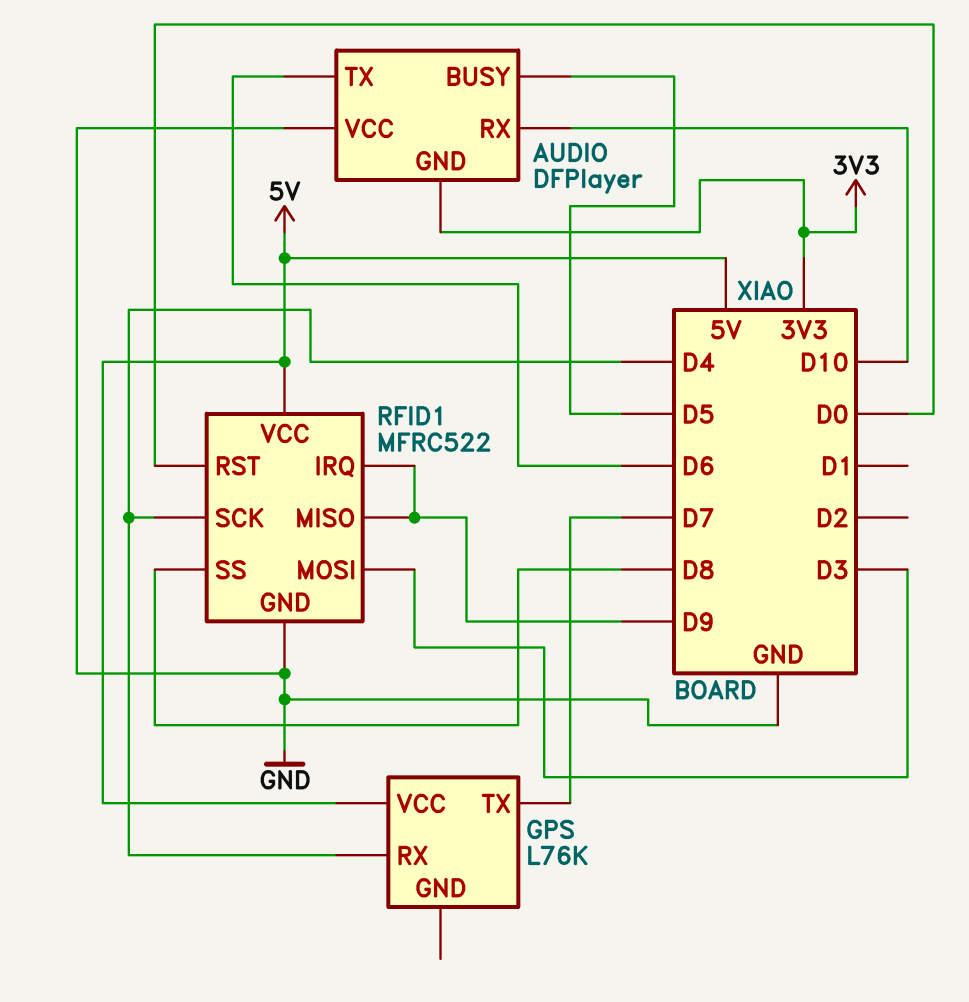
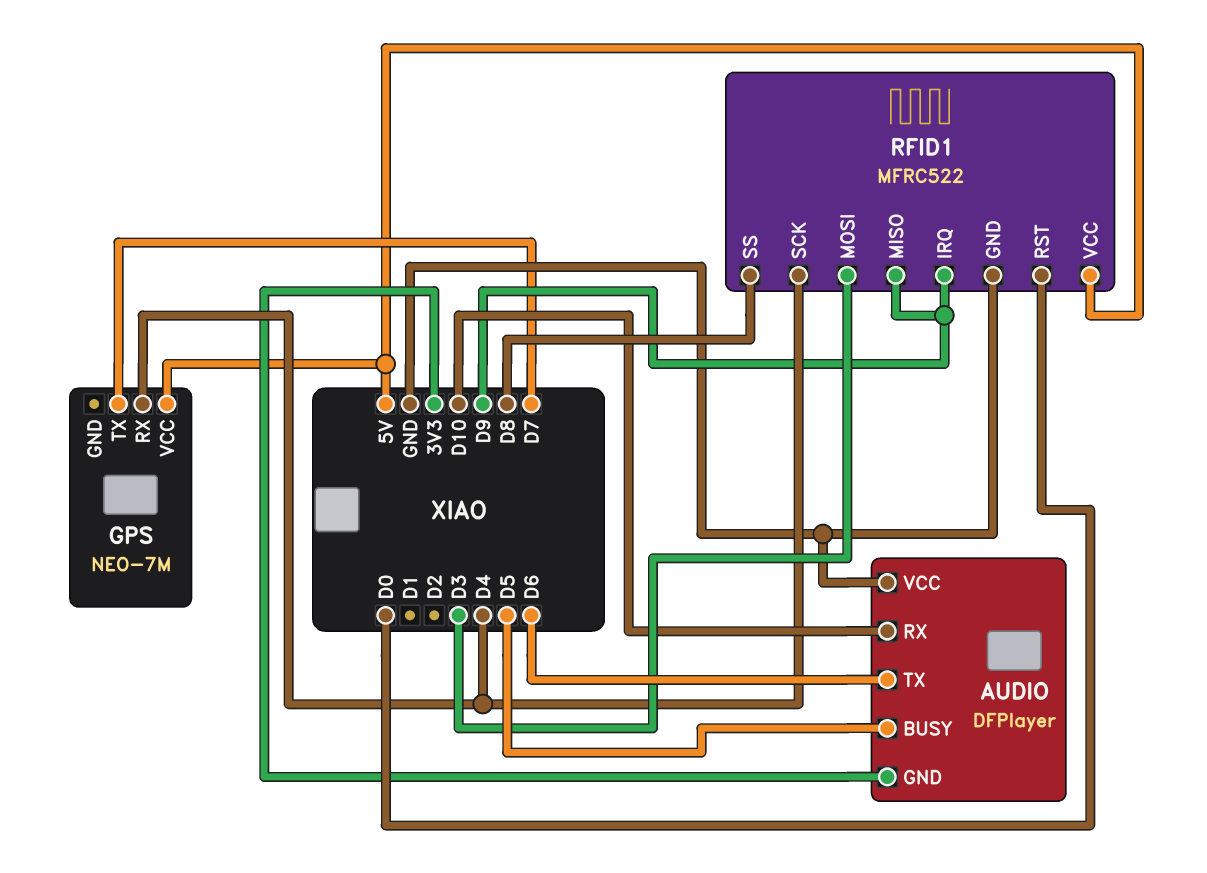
GPS: L76K -> NEO-7M

